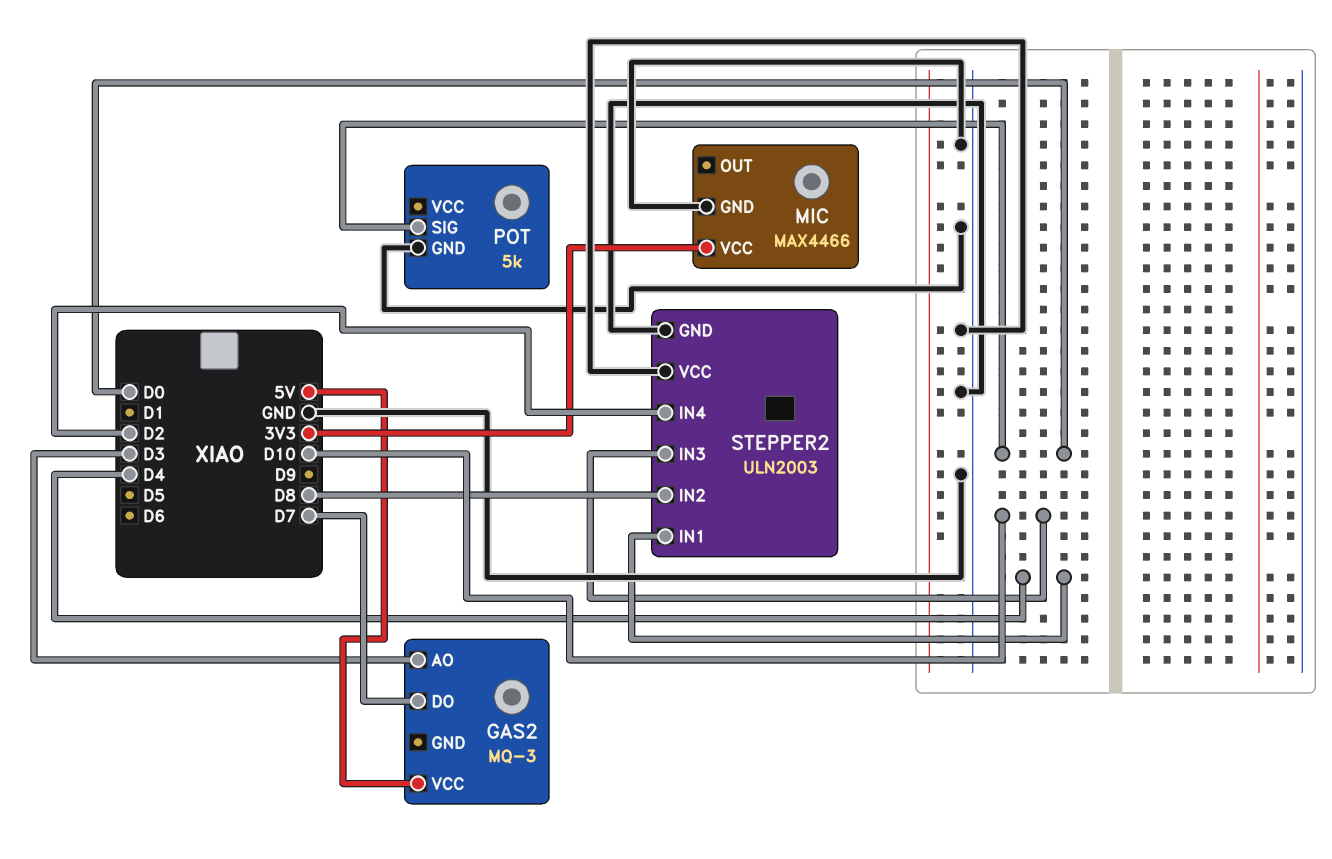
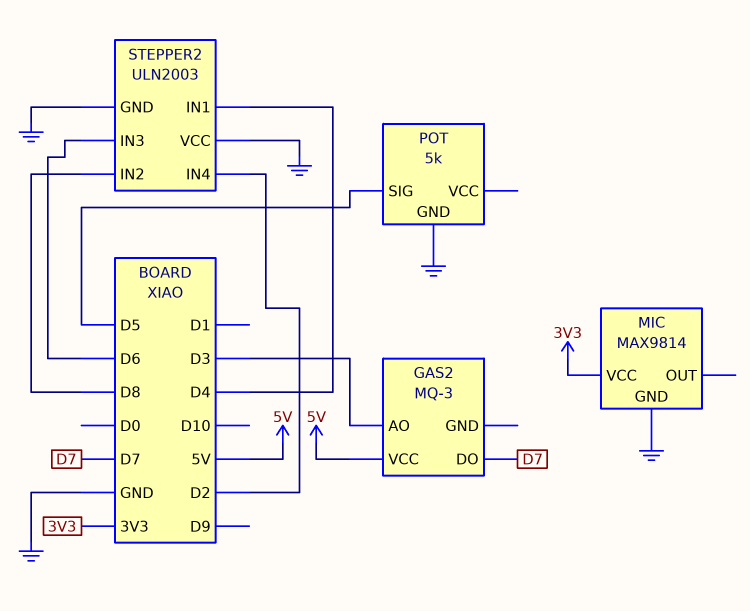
MIC: MAX4466 -> MAX9814
POT pin SIG: D0 -> D5
STEPPER2 pin IN3: D10 -> D6

